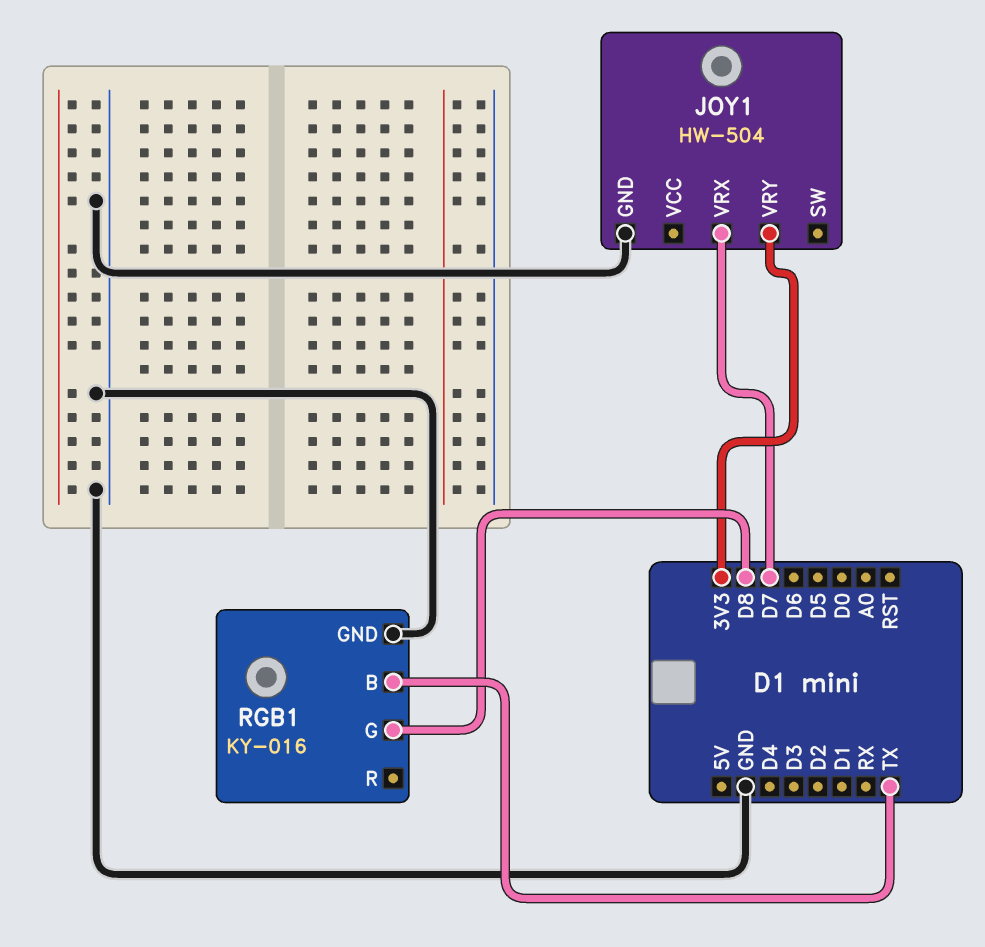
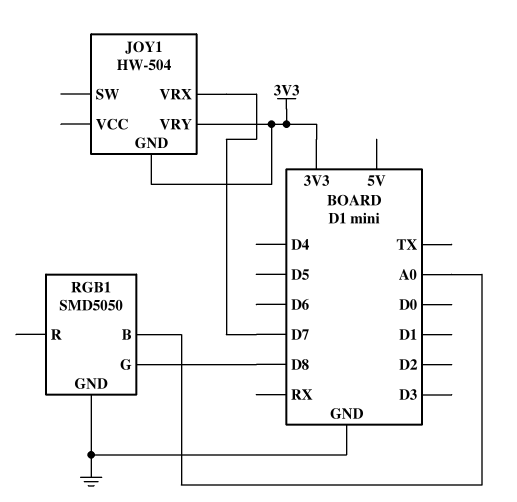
JOY1 pin GND: GND -> 3V3
RGB1: KY-016 -> SMD5050
RGB1 pin B: TX -> A0

